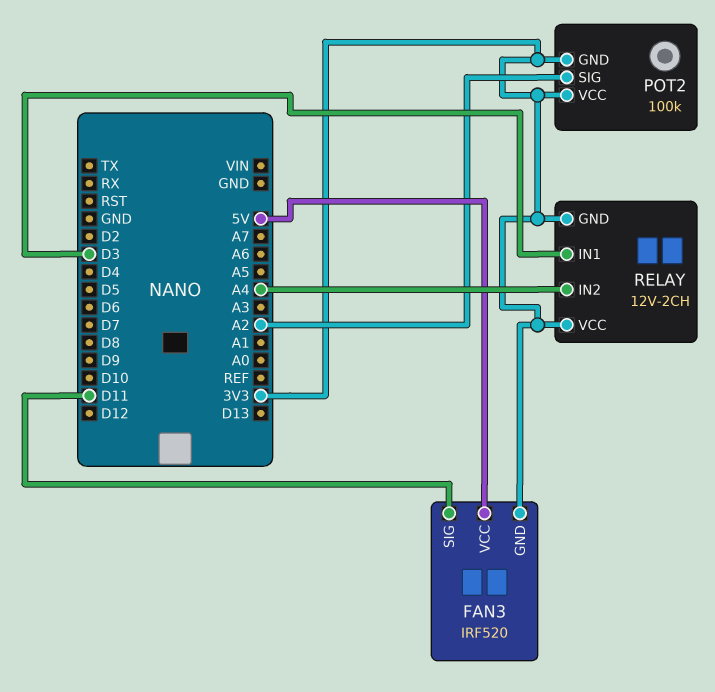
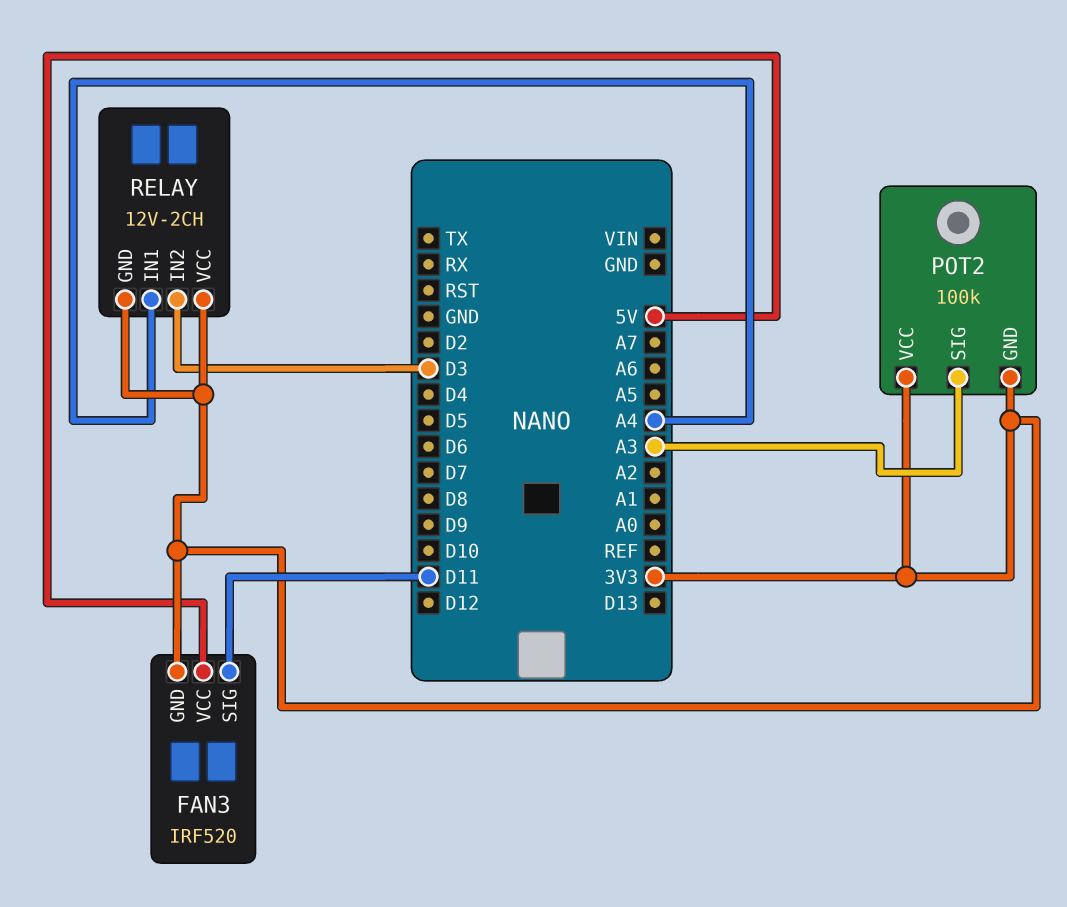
POT2 pin SIG: A2 -> A3
RELAY pin IN1: D3 -> A4
RELAY pin IN2: A4 -> D3

